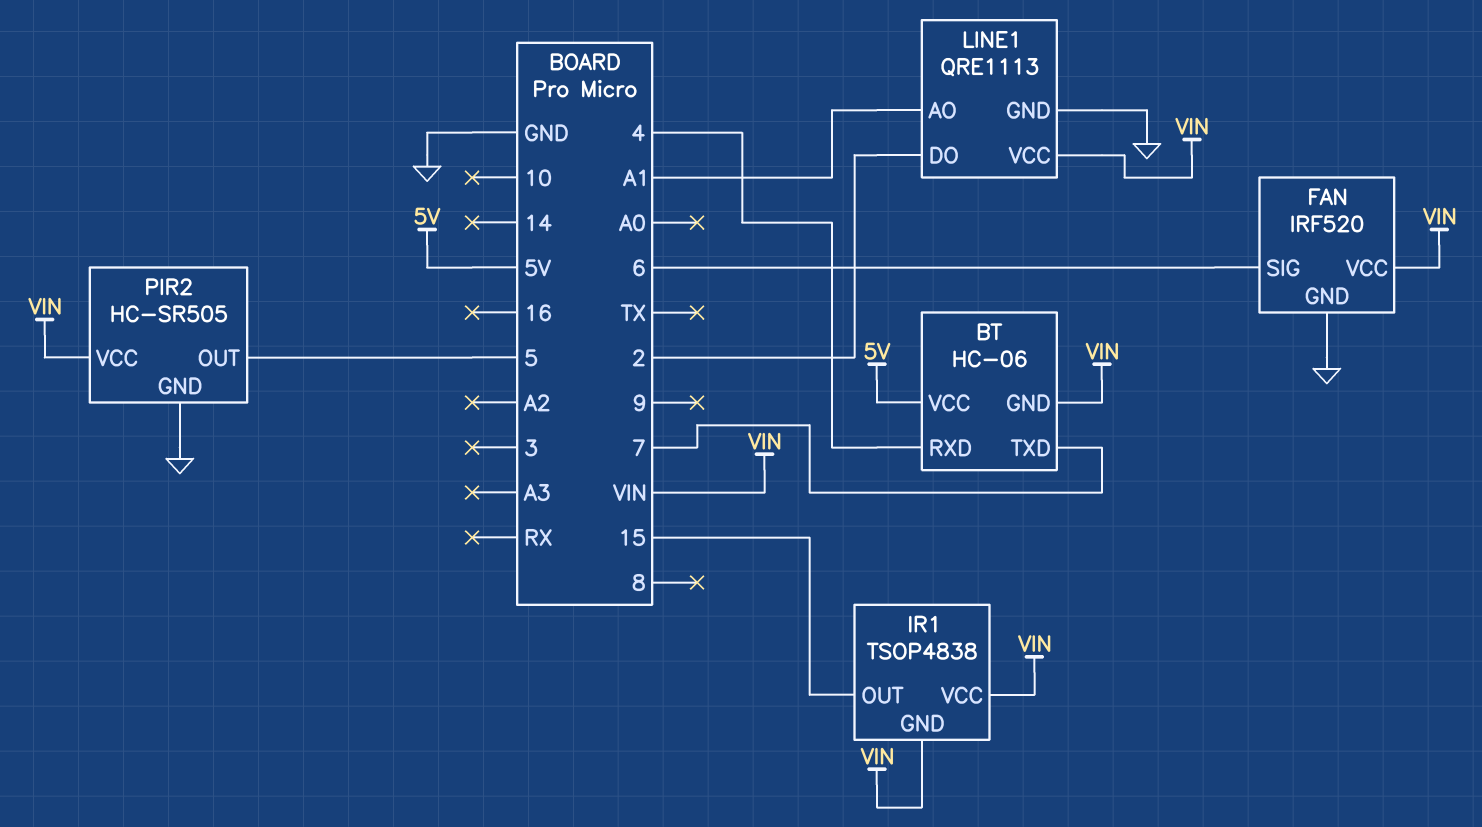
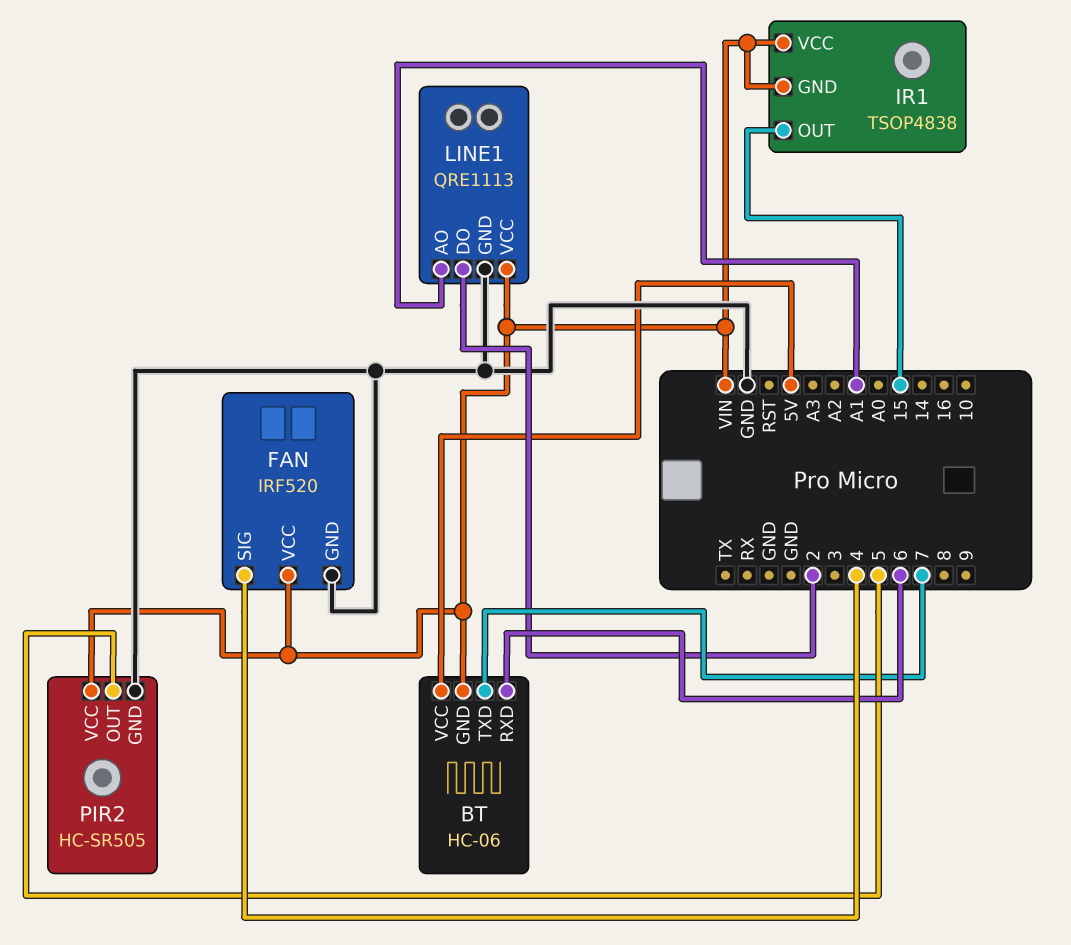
BT pin RXD: 4 -> 6
FAN pin SIG: 6 -> 4

